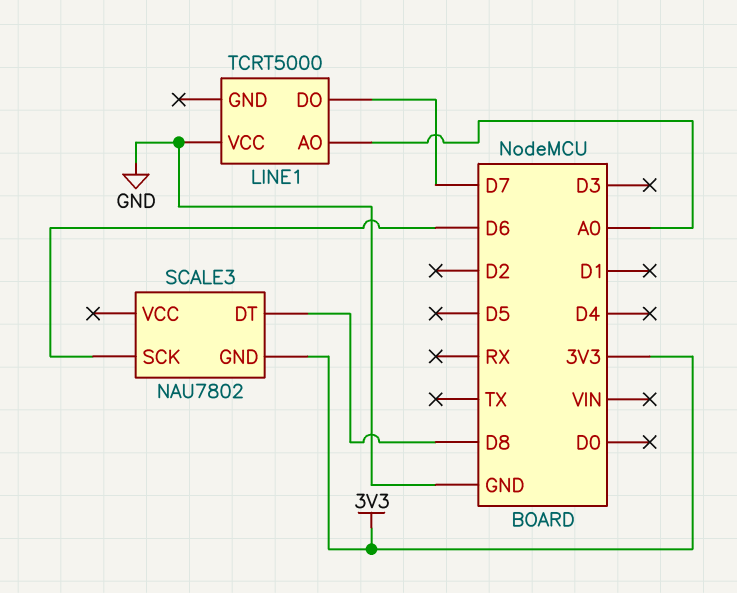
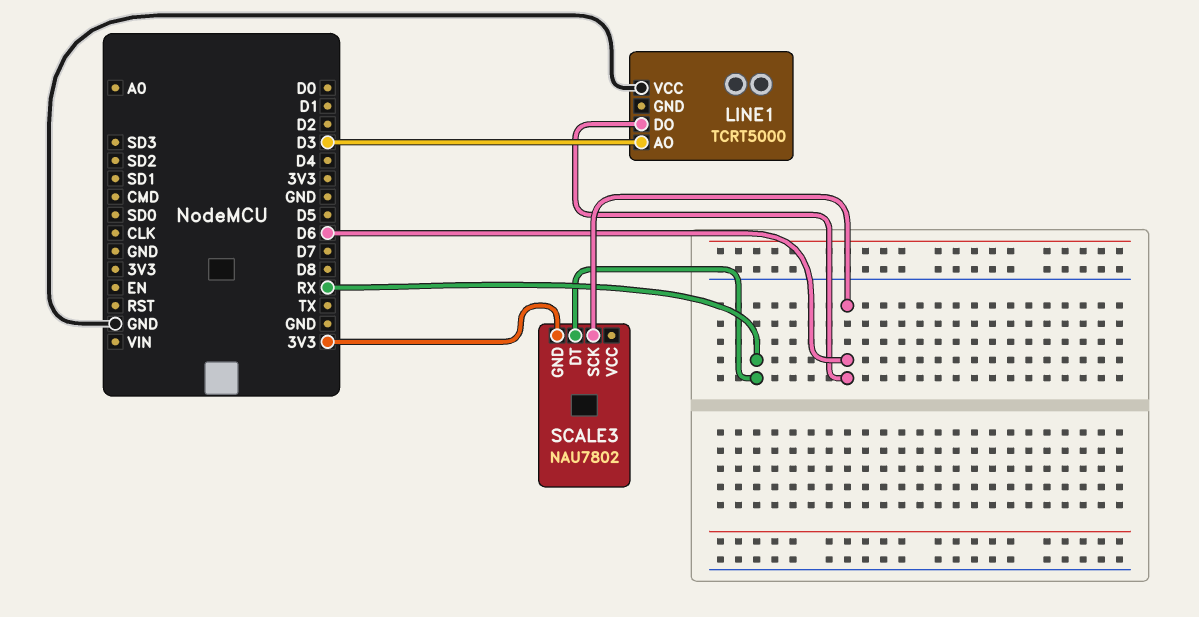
LINE1 pin AO: A0 -> D3
LINE1 pin DO: D7 -> D6
SCALE3 pin DT: D8 -> RX

